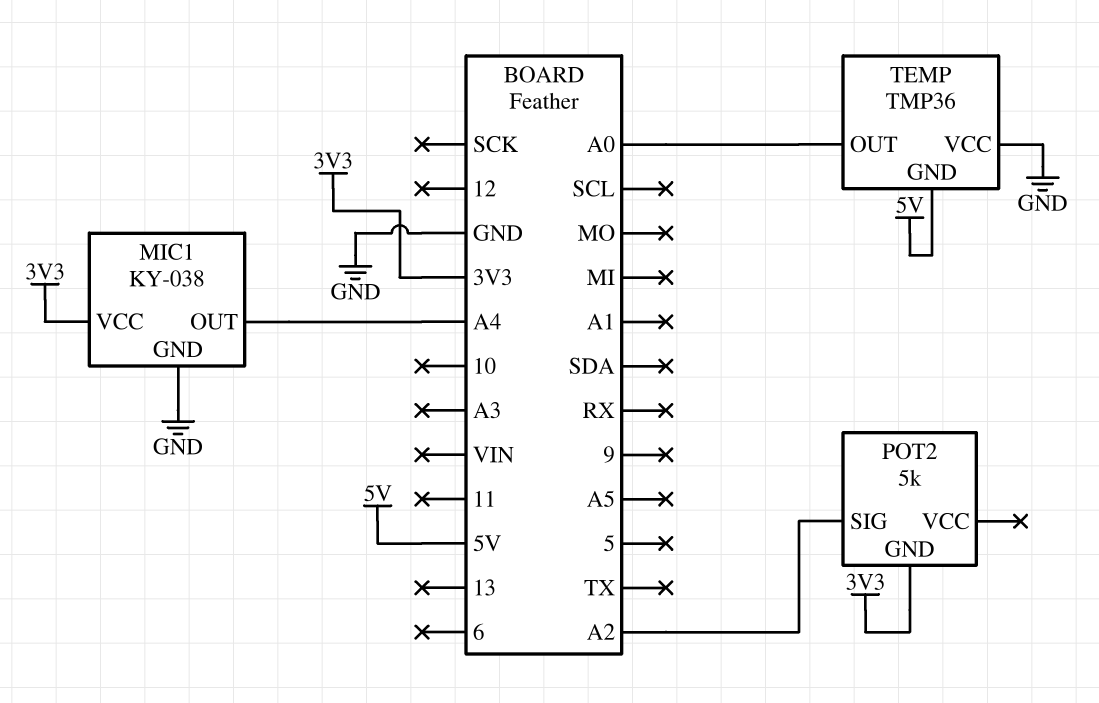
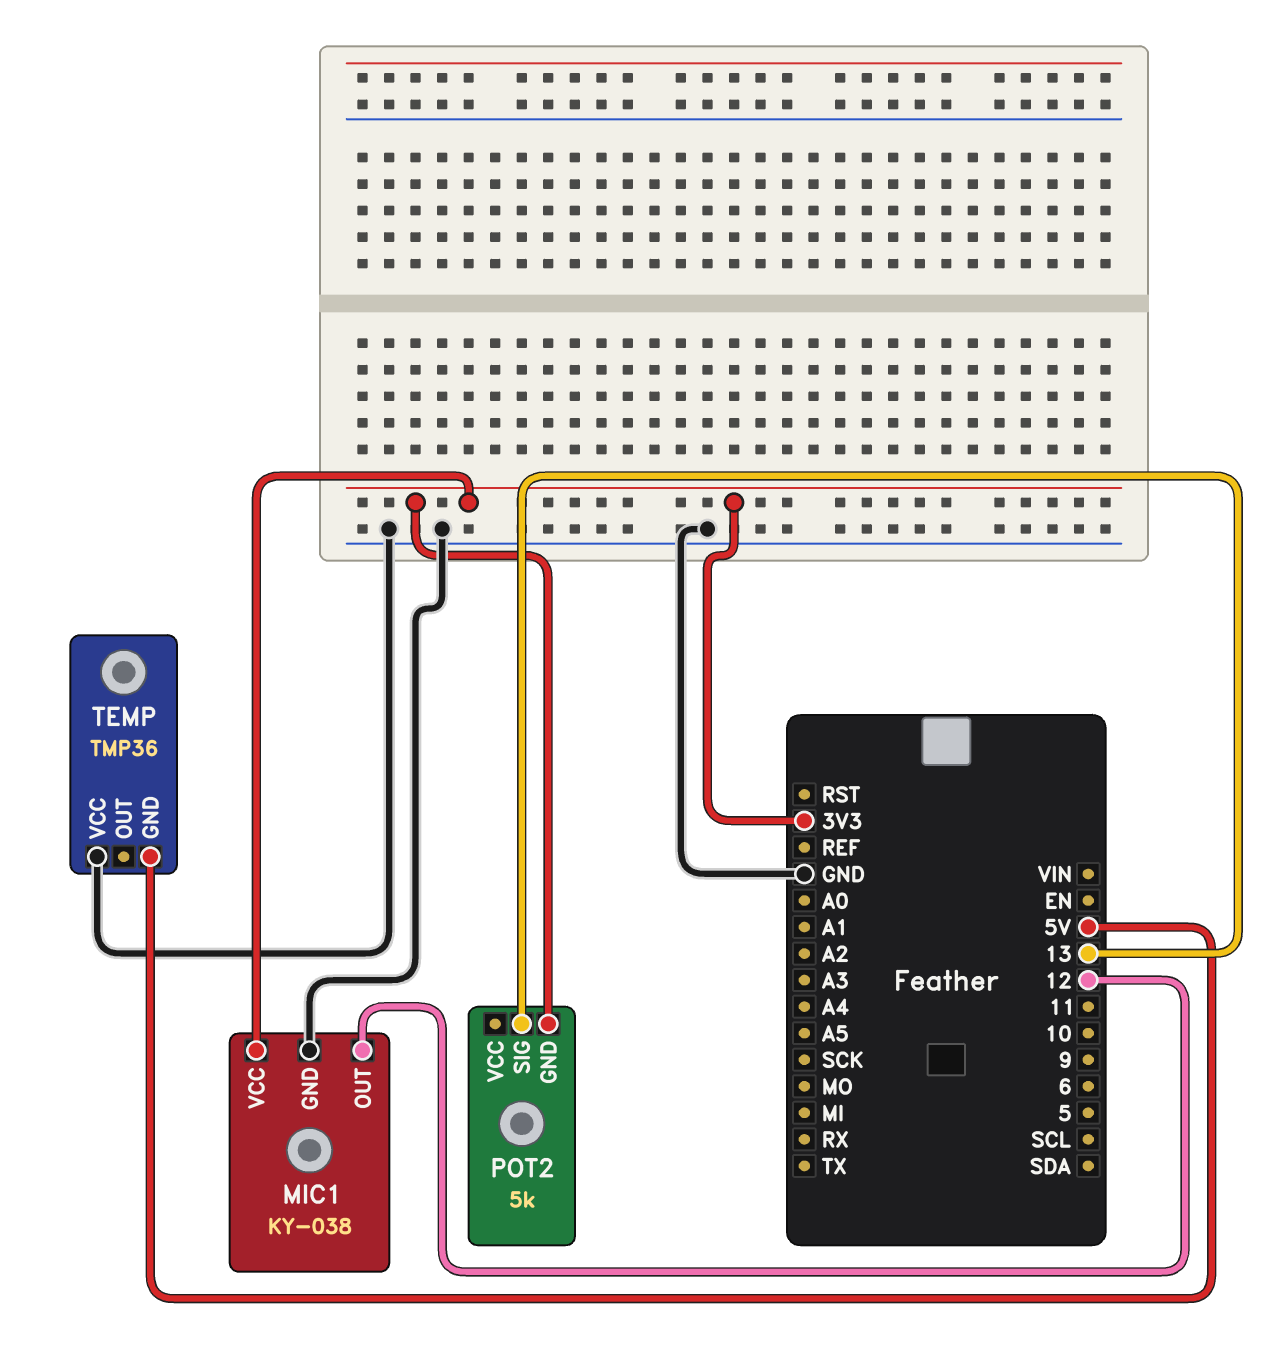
MIC1 pin OUT: A4 -> 12
POT2 pin SIG: A2 -> 13
TEMP pin OUT: A0 -> none

